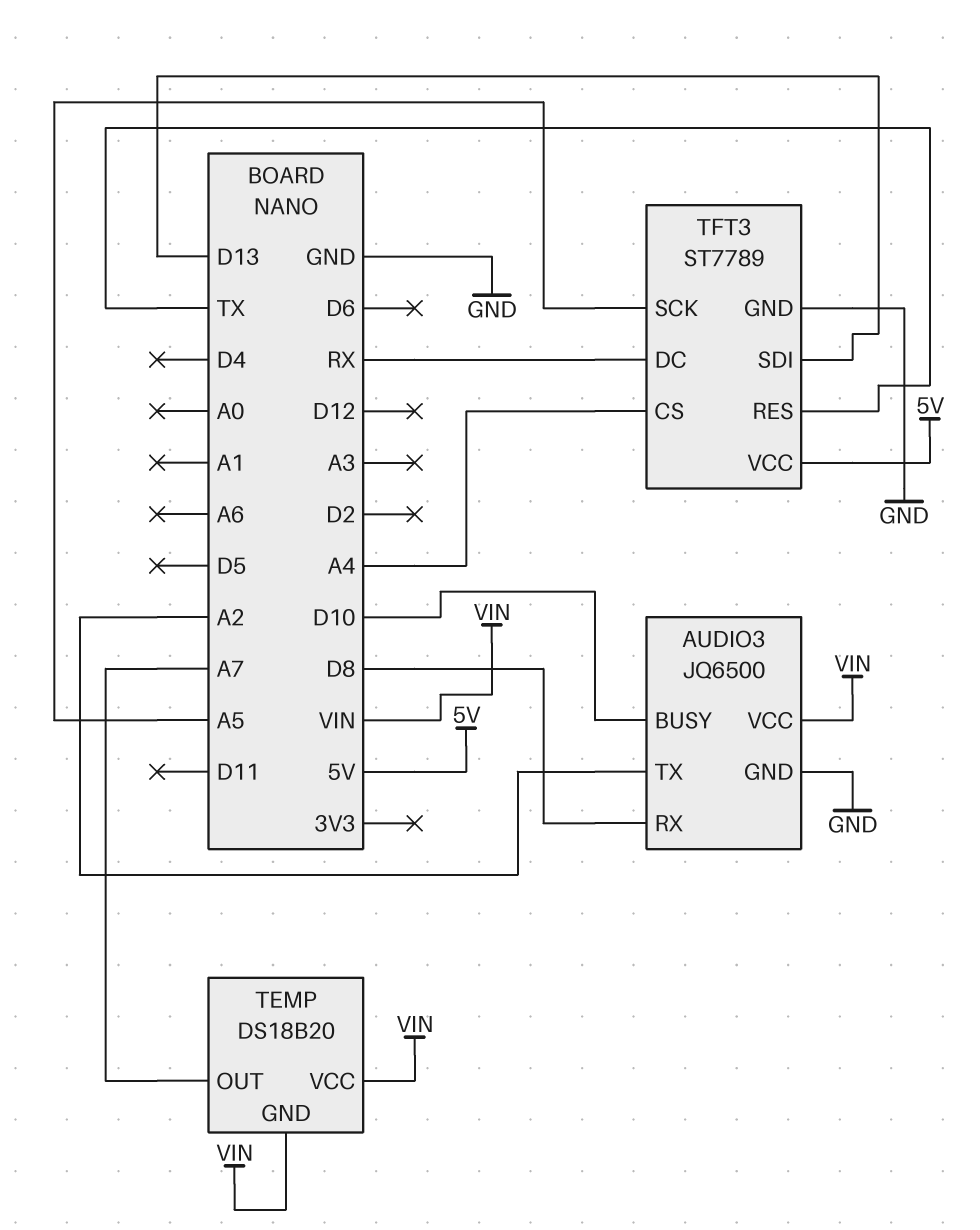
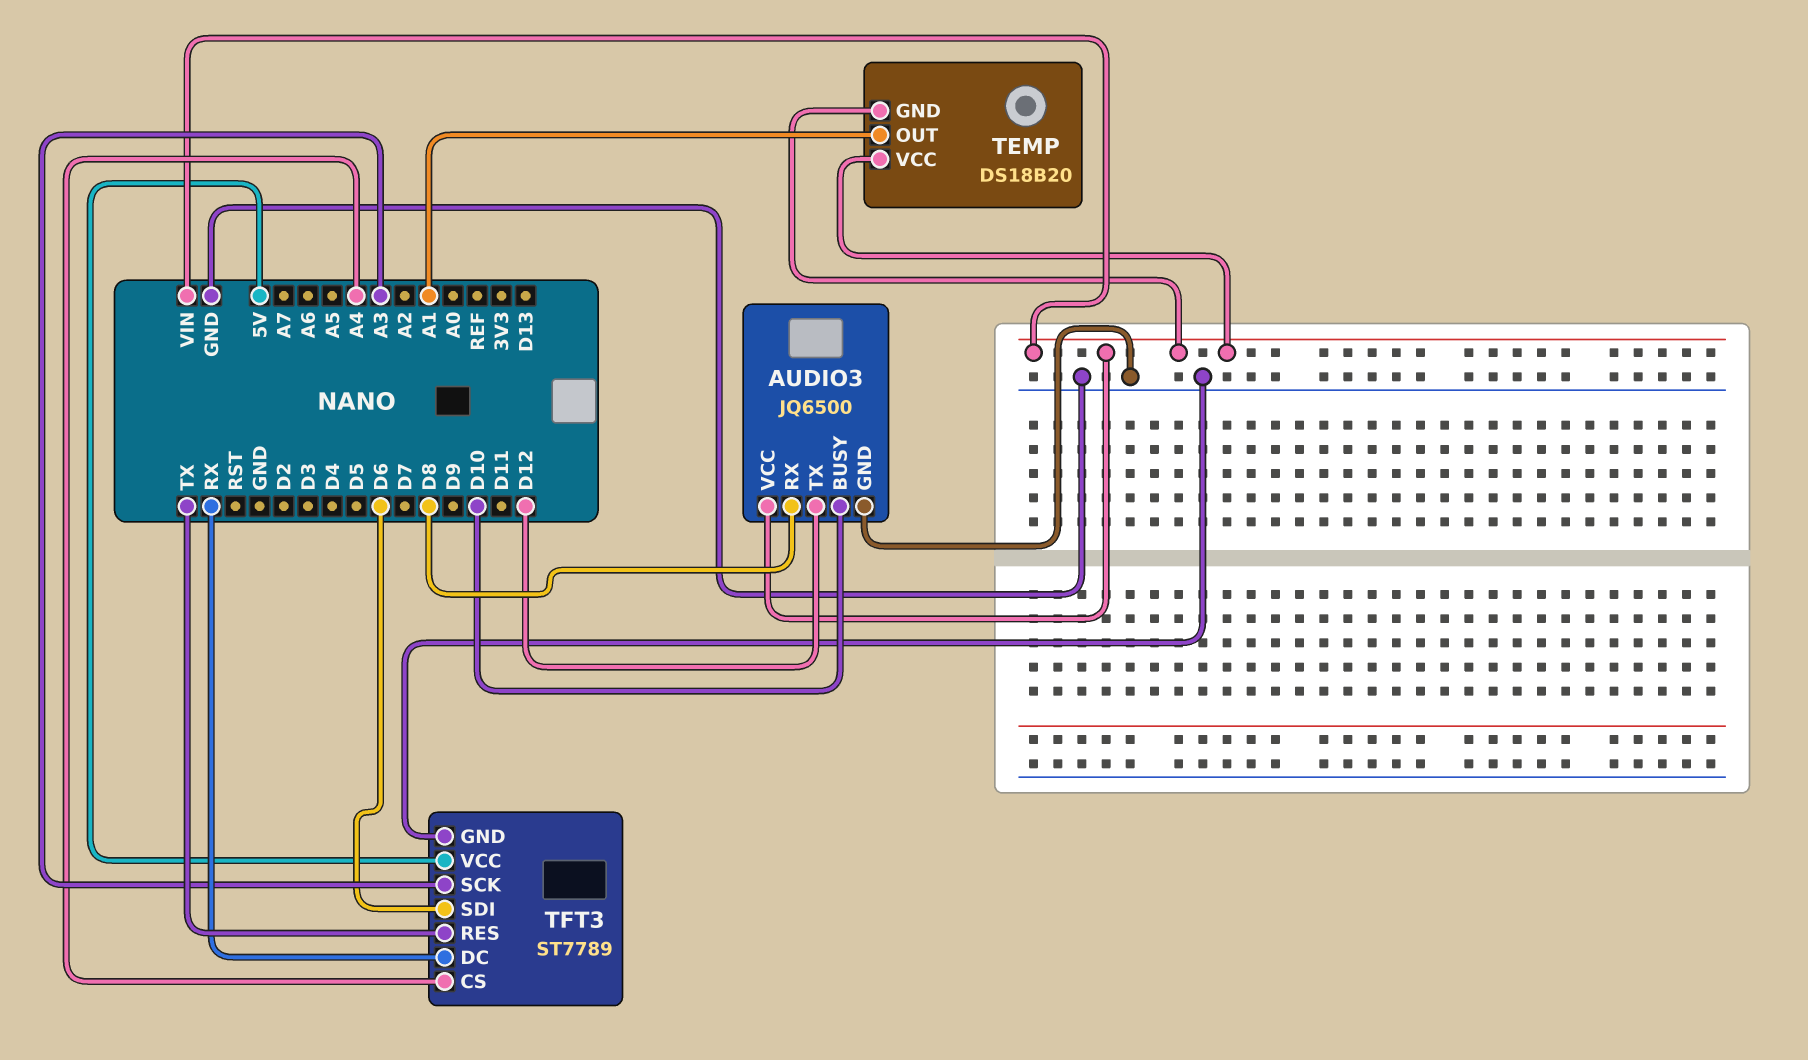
AUDIO3 pin TX: A2 -> D12
TEMP pin OUT: A7 -> A1
TFT3 pin SCK: A5 -> A3
TFT3 pin SDI: D13 -> D6

